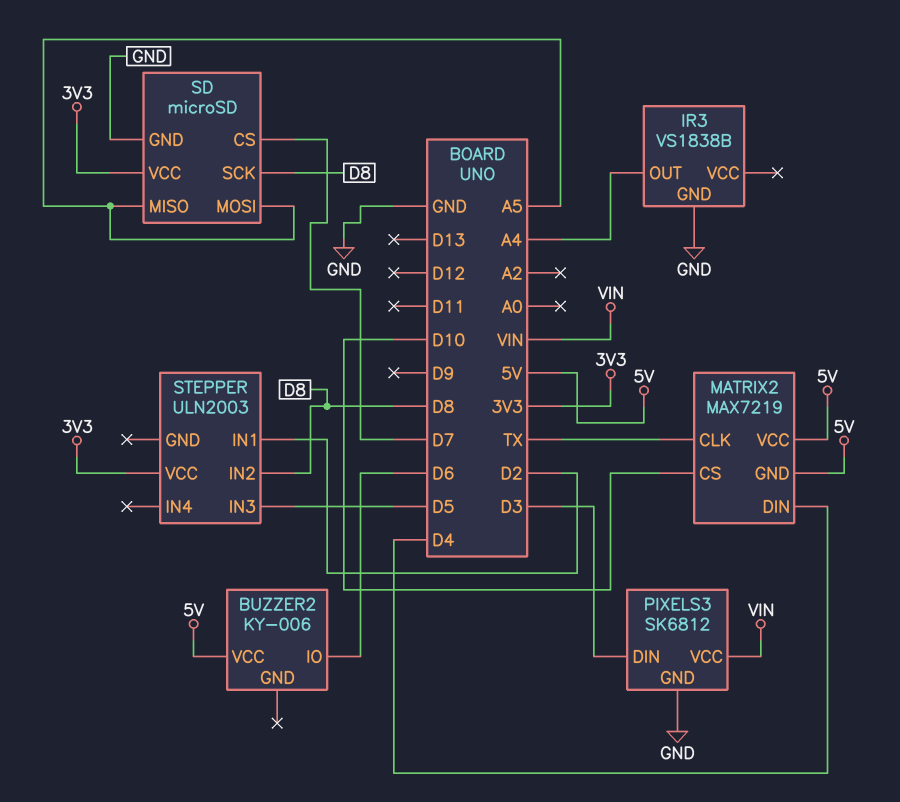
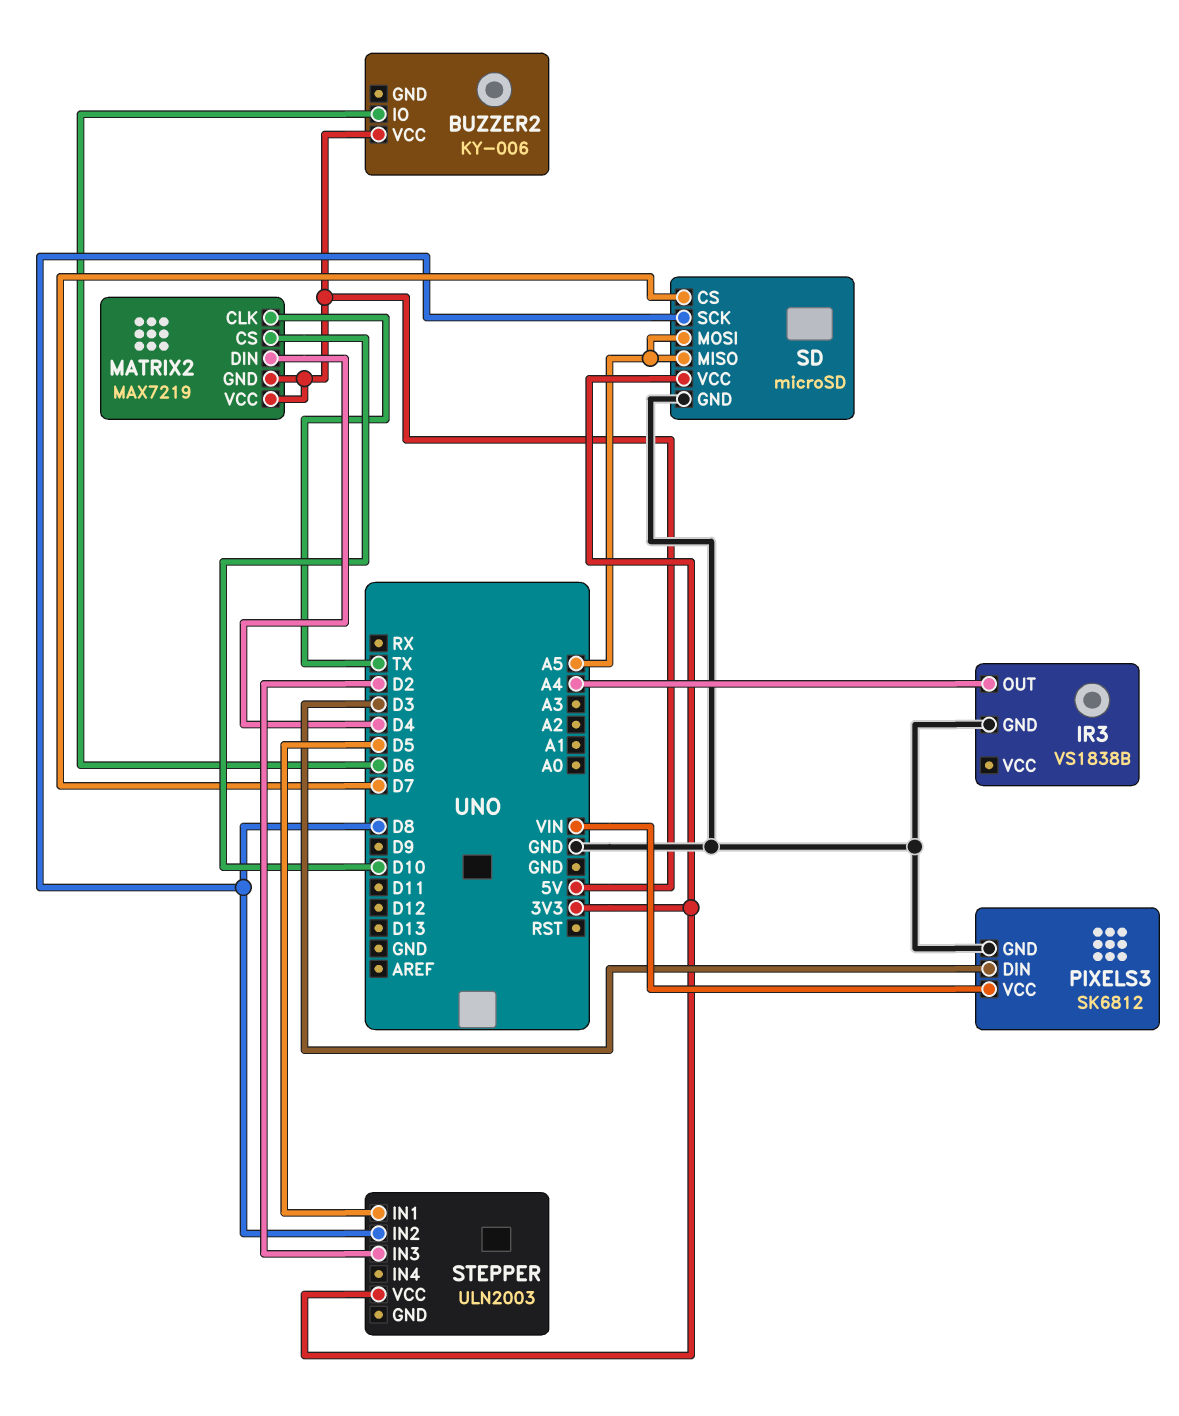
STEPPER pin IN1: D2 -> D5
STEPPER pin IN3: D5 -> D2

